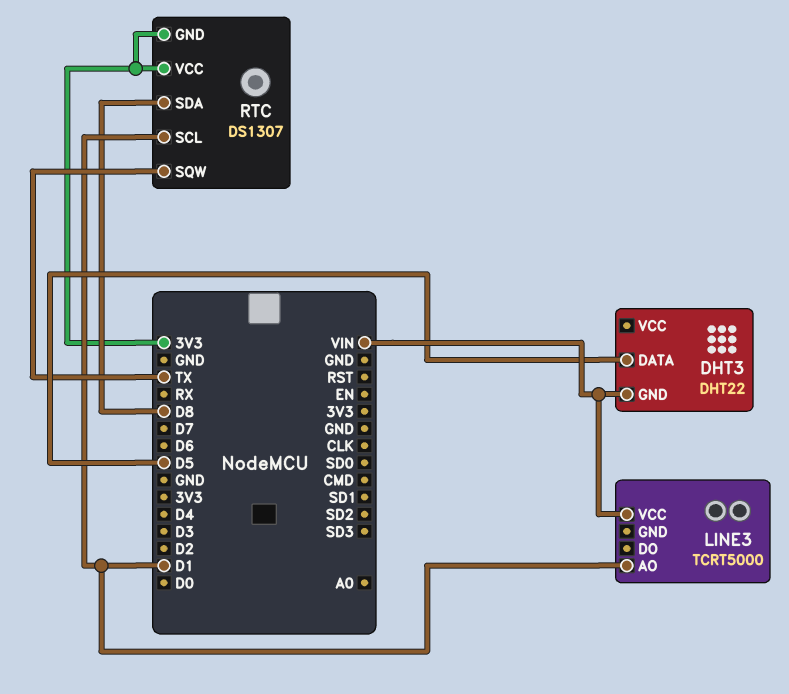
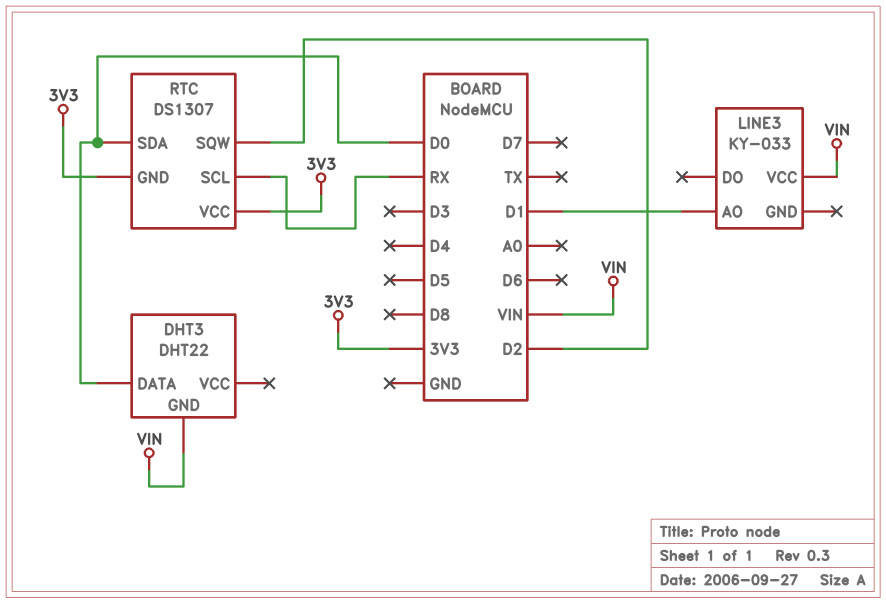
DHT3 pin DATA: D5 -> D0
LINE3: TCRT5000 -> KY-033
RTC pin SCL: D1 -> RX
RTC pin SDA: D8 -> D0
RTC pin SQW: TX -> D2

